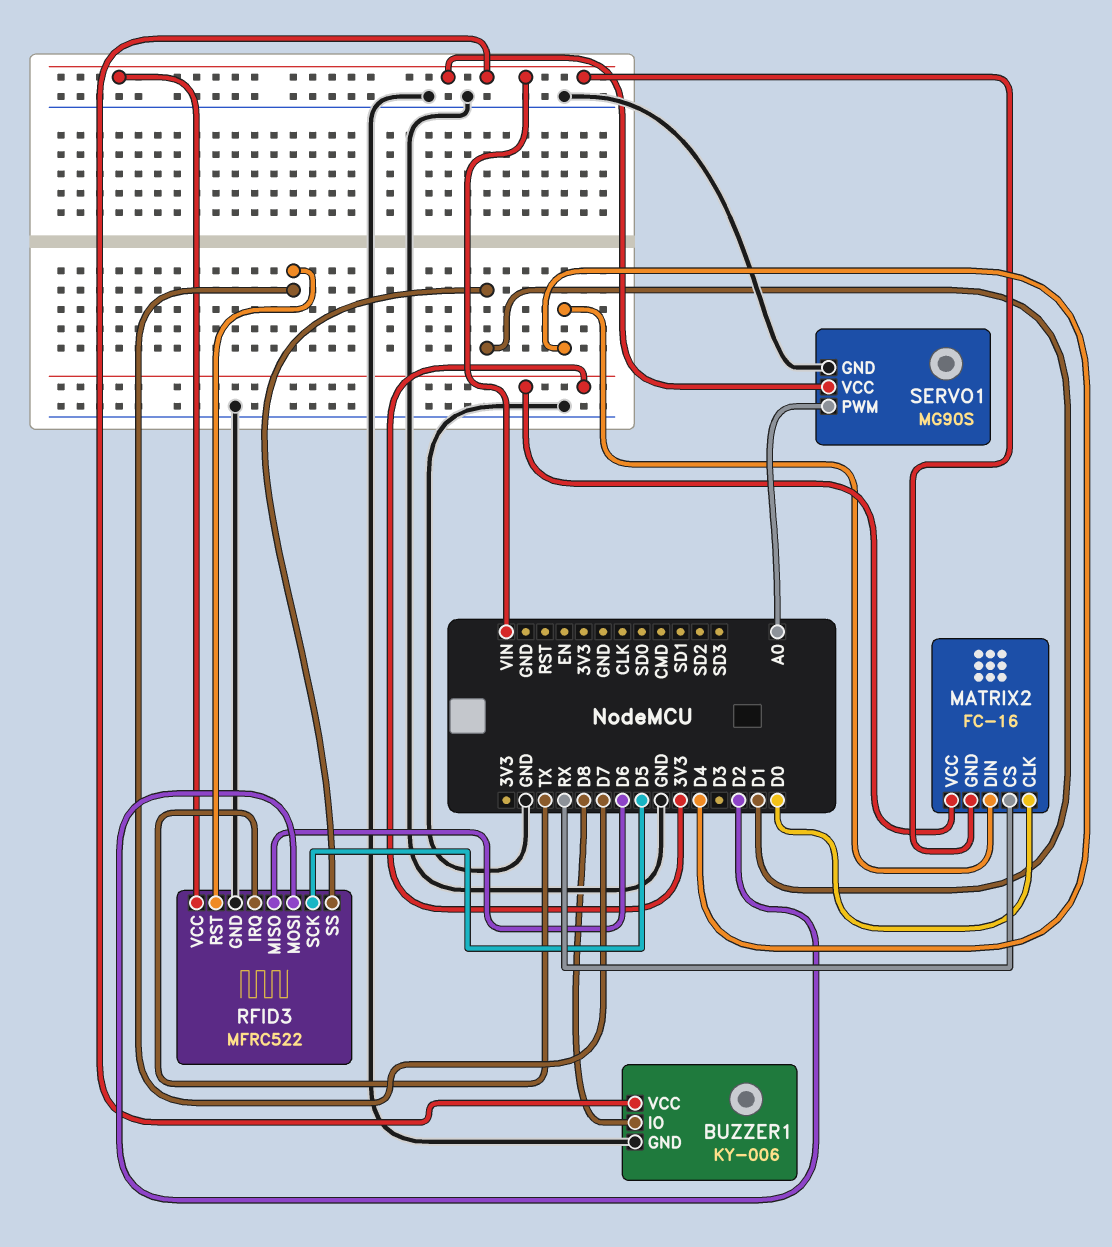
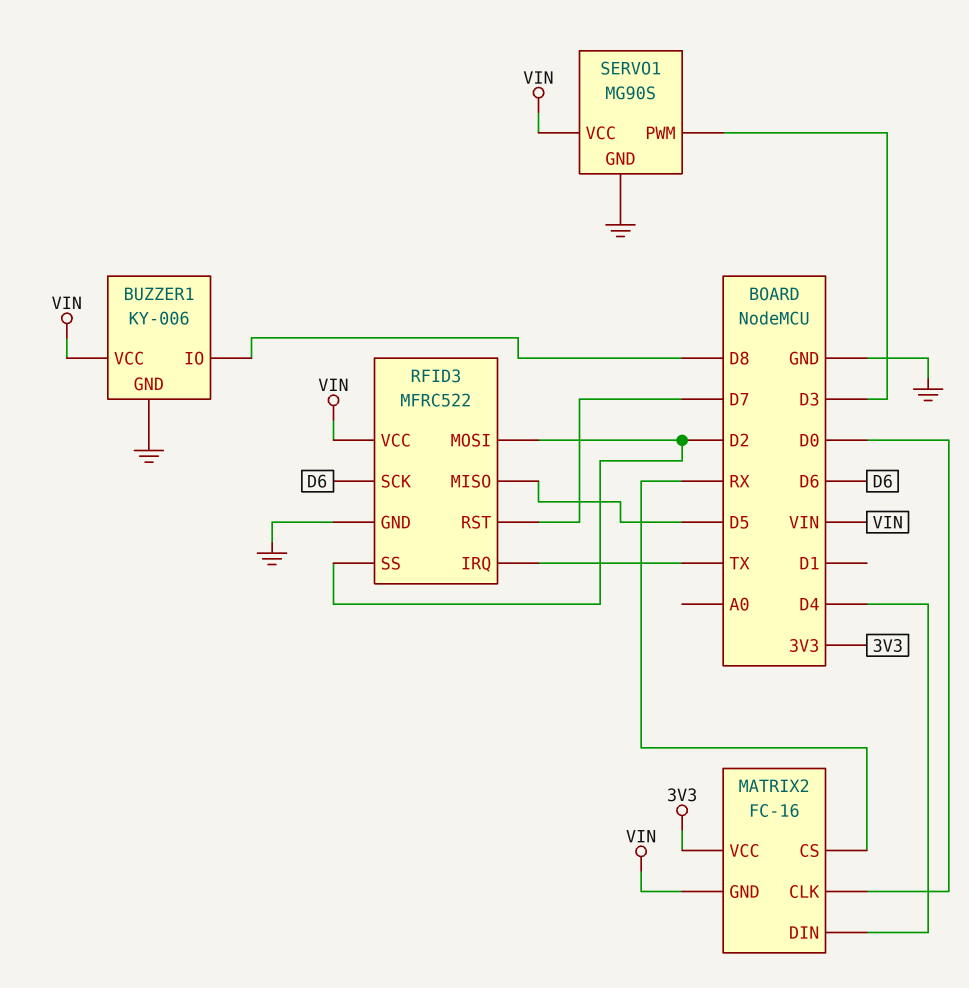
RFID3 pin MISO: D6 -> D5
RFID3 pin SCK: D5 -> D6
RFID3 pin SS: D1 -> D2
SERVO1 pin PWM: A0 -> D3

